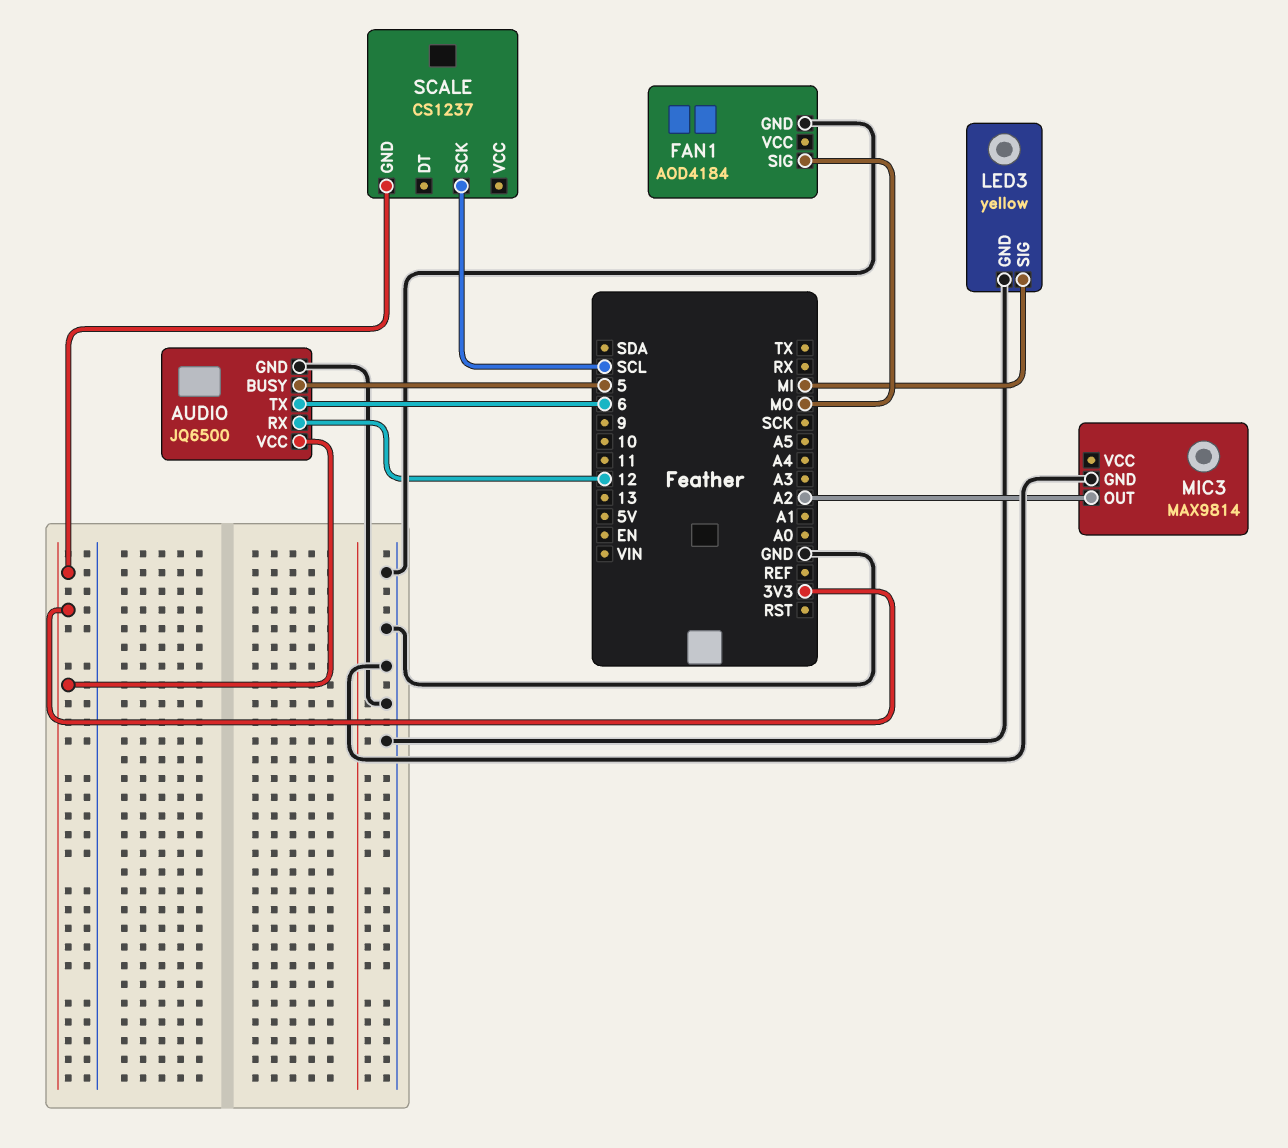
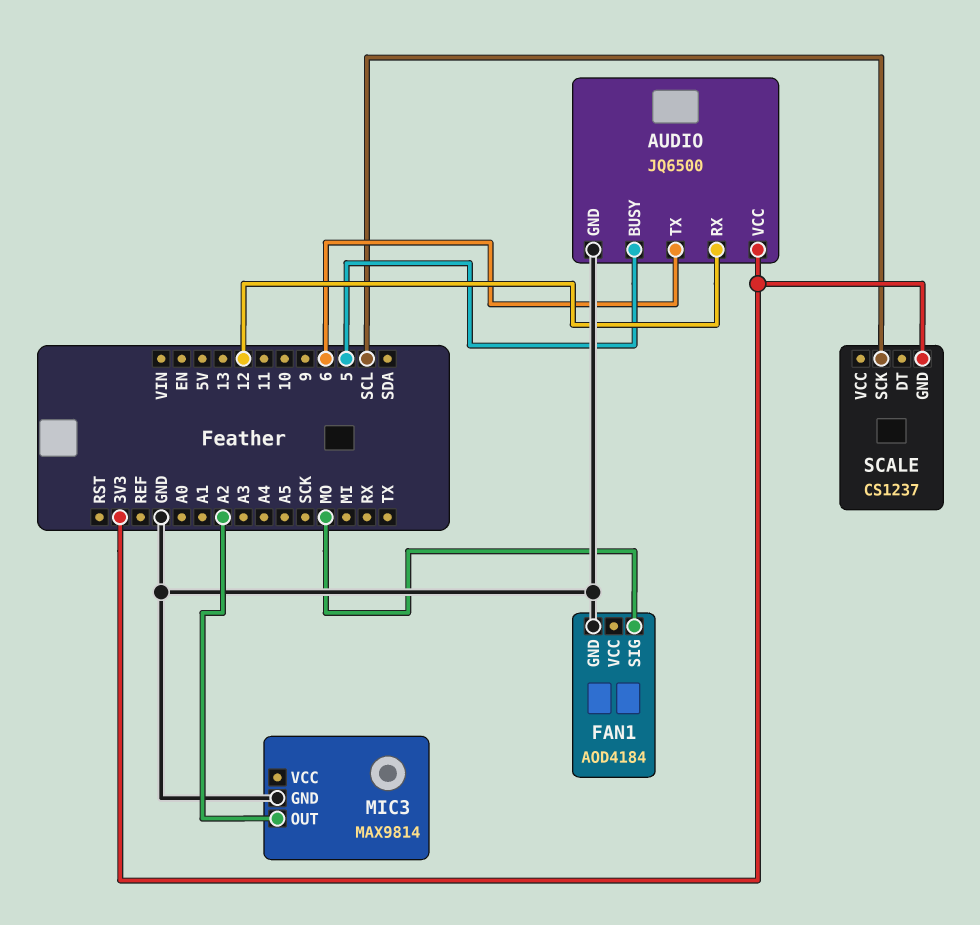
LED3: yellow -> none
LED3 pin GND: GND -> none
LED3 pin SIG: MI -> none

